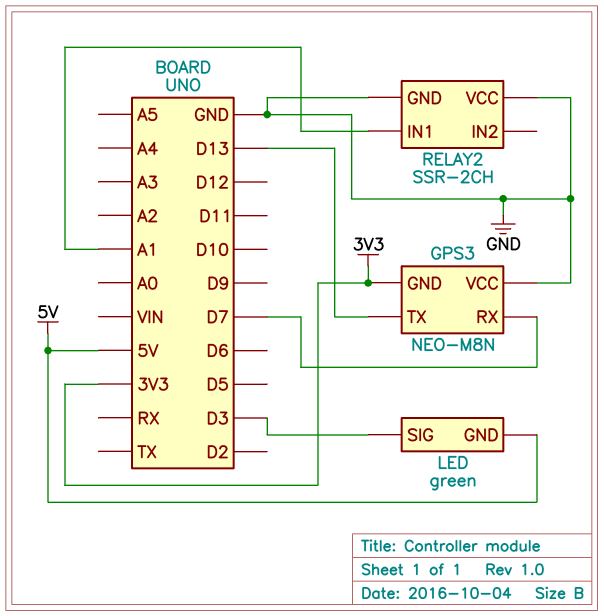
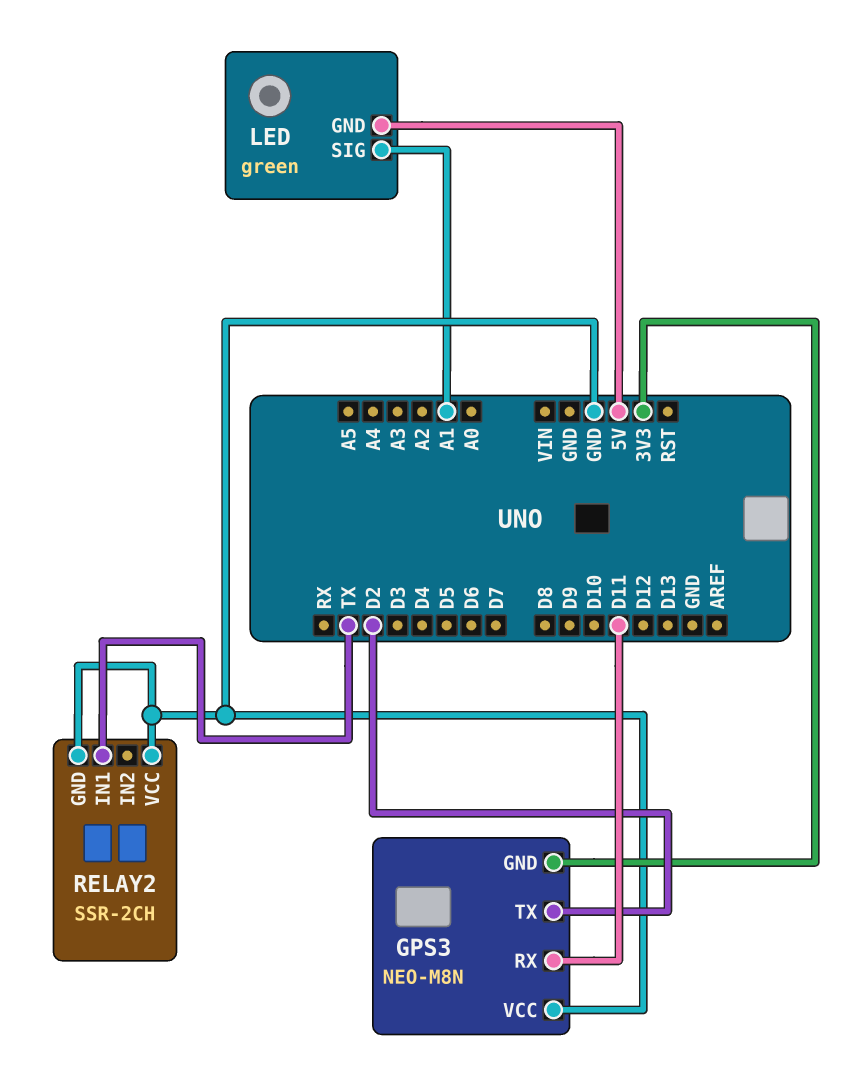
GPS3 pin RX: D7 -> D11
GPS3 pin TX: D13 -> D2
LED pin SIG: D3 -> A1
RELAY2 pin IN1: A1 -> TX

